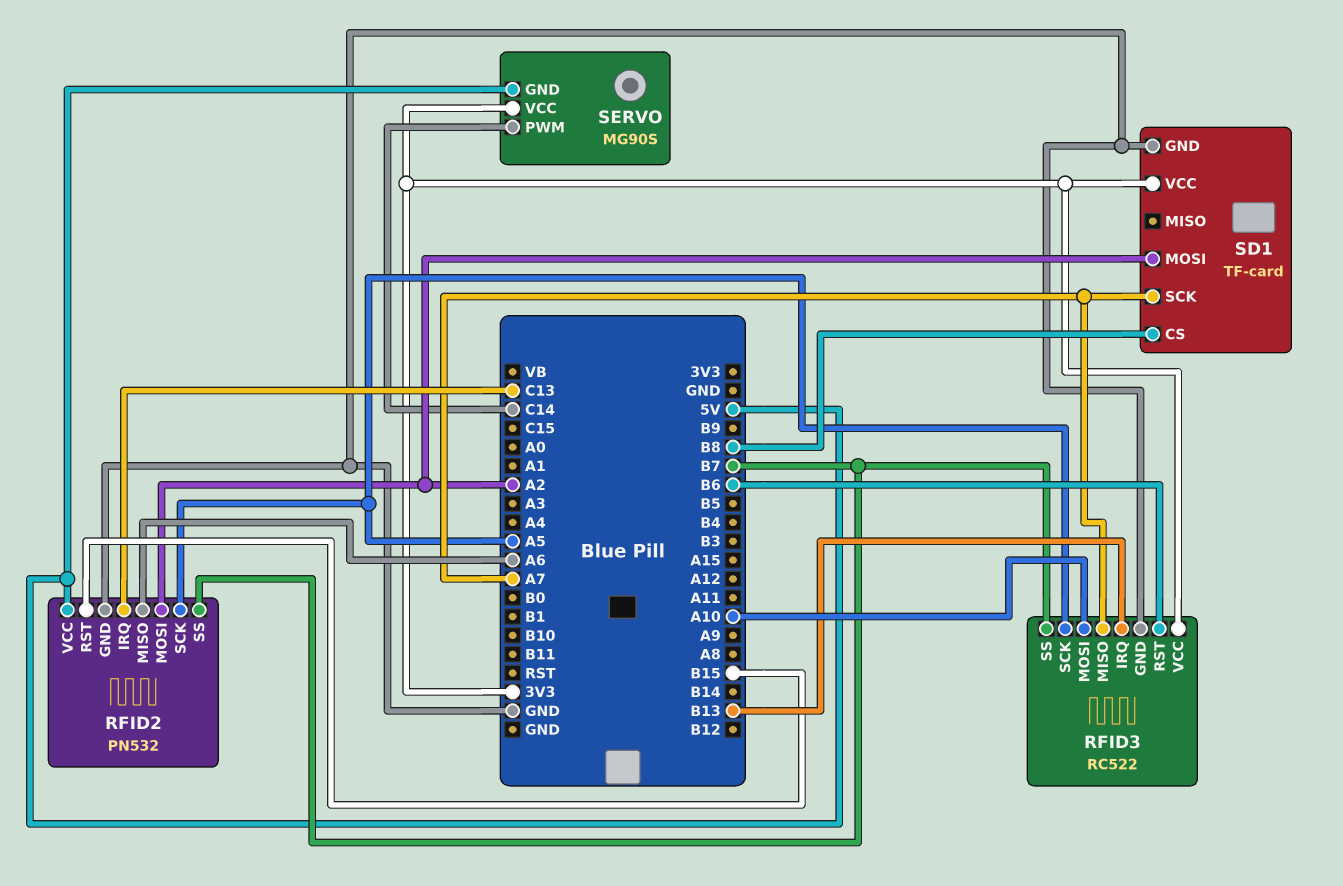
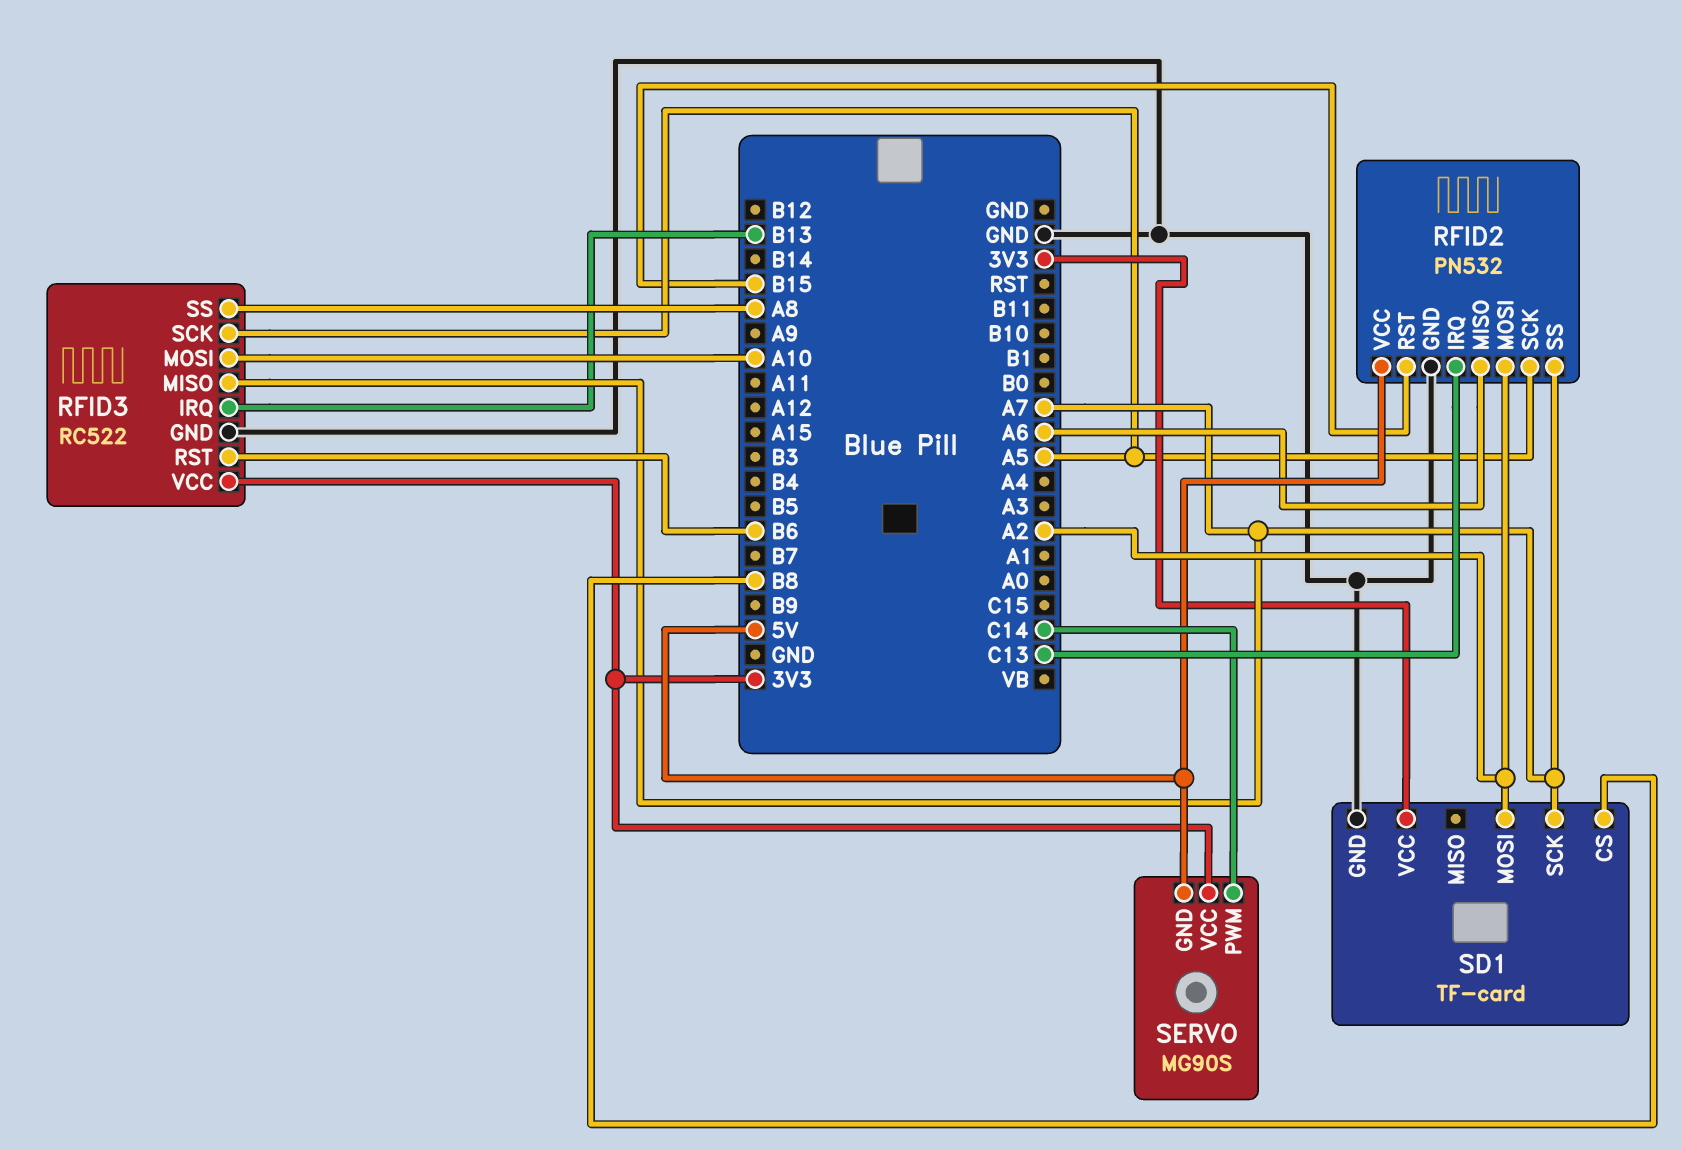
RFID2 pin SS: B7 -> A7
RFID3 pin SS: B7 -> A8

